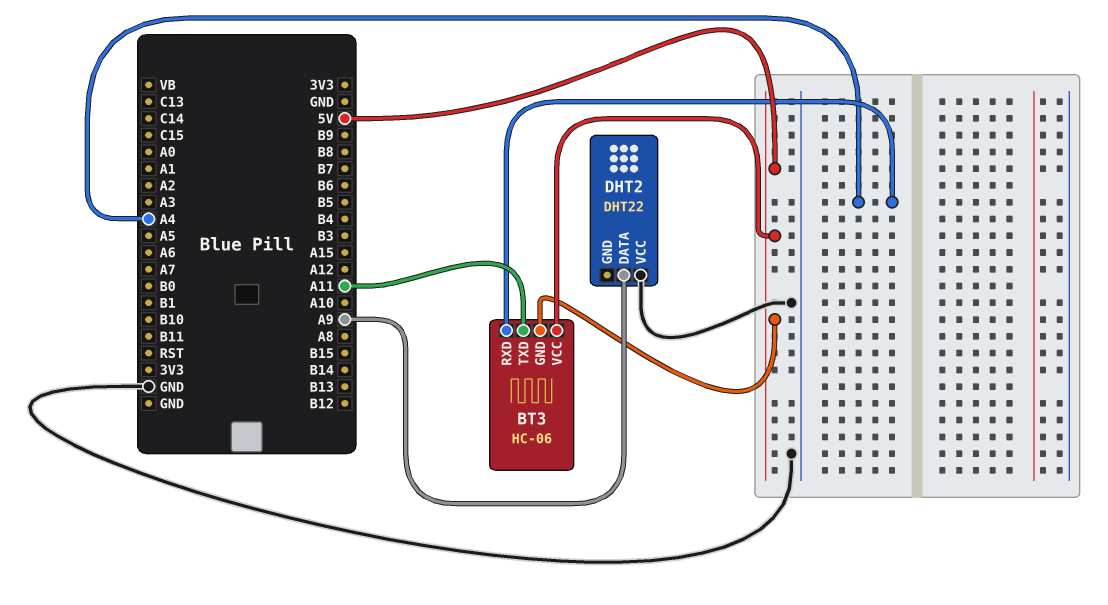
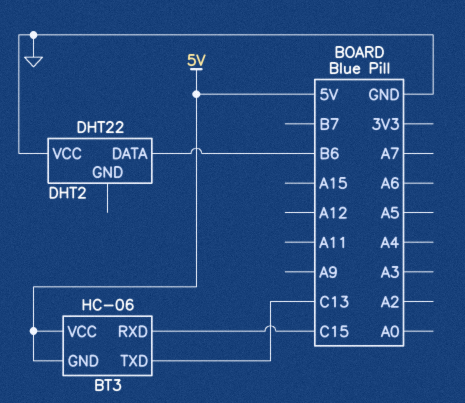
BT3 pin RXD: A4 -> C15
BT3 pin TXD: A11 -> C13
DHT2 pin DATA: A9 -> B6

